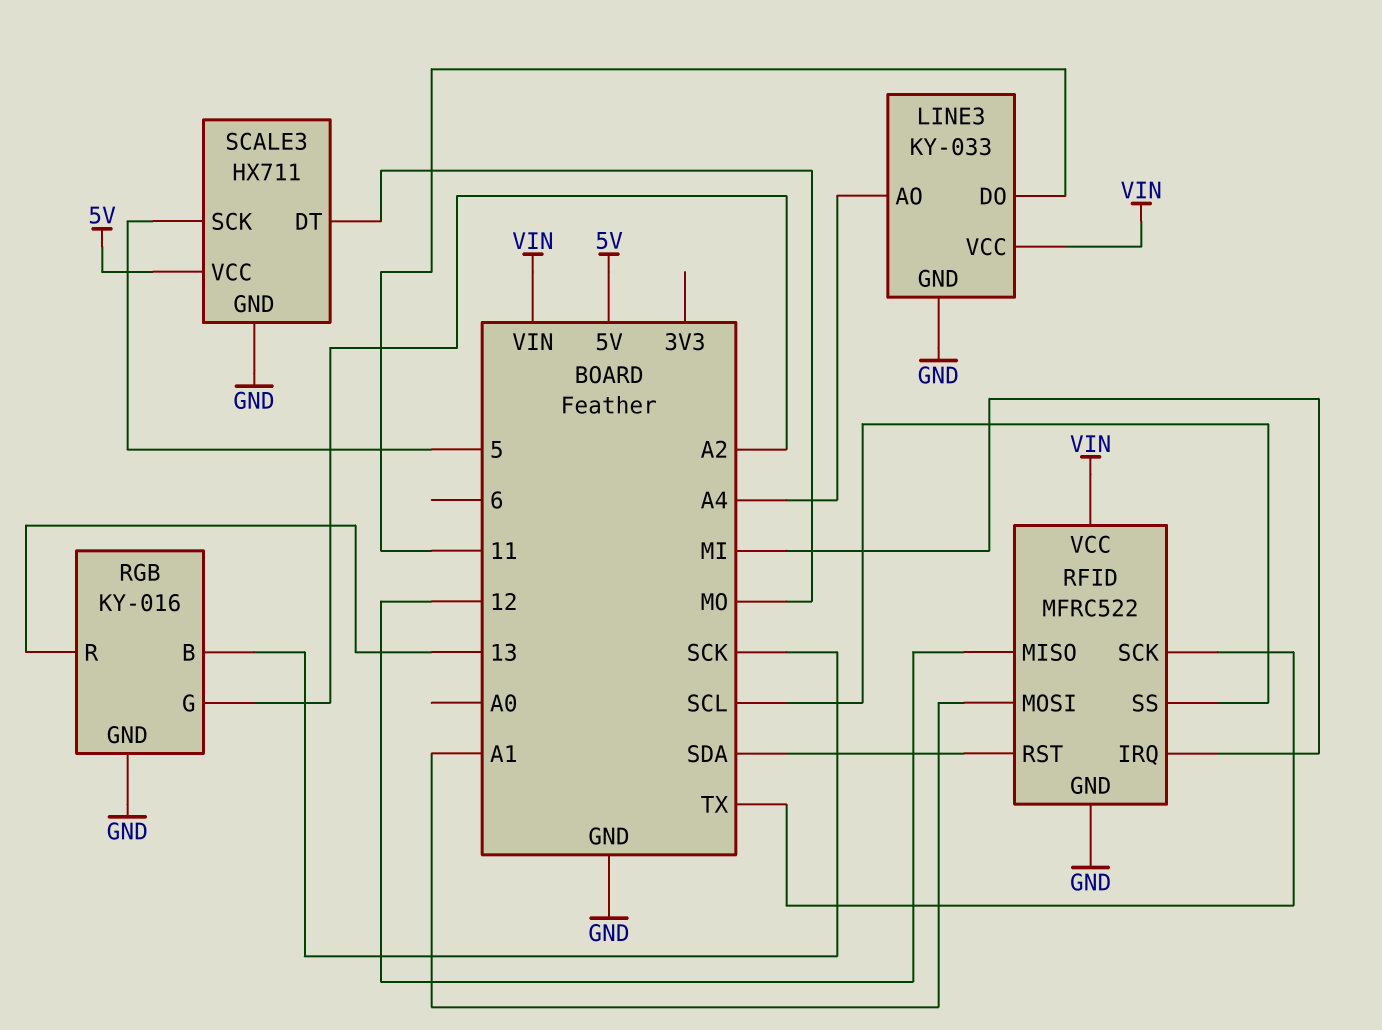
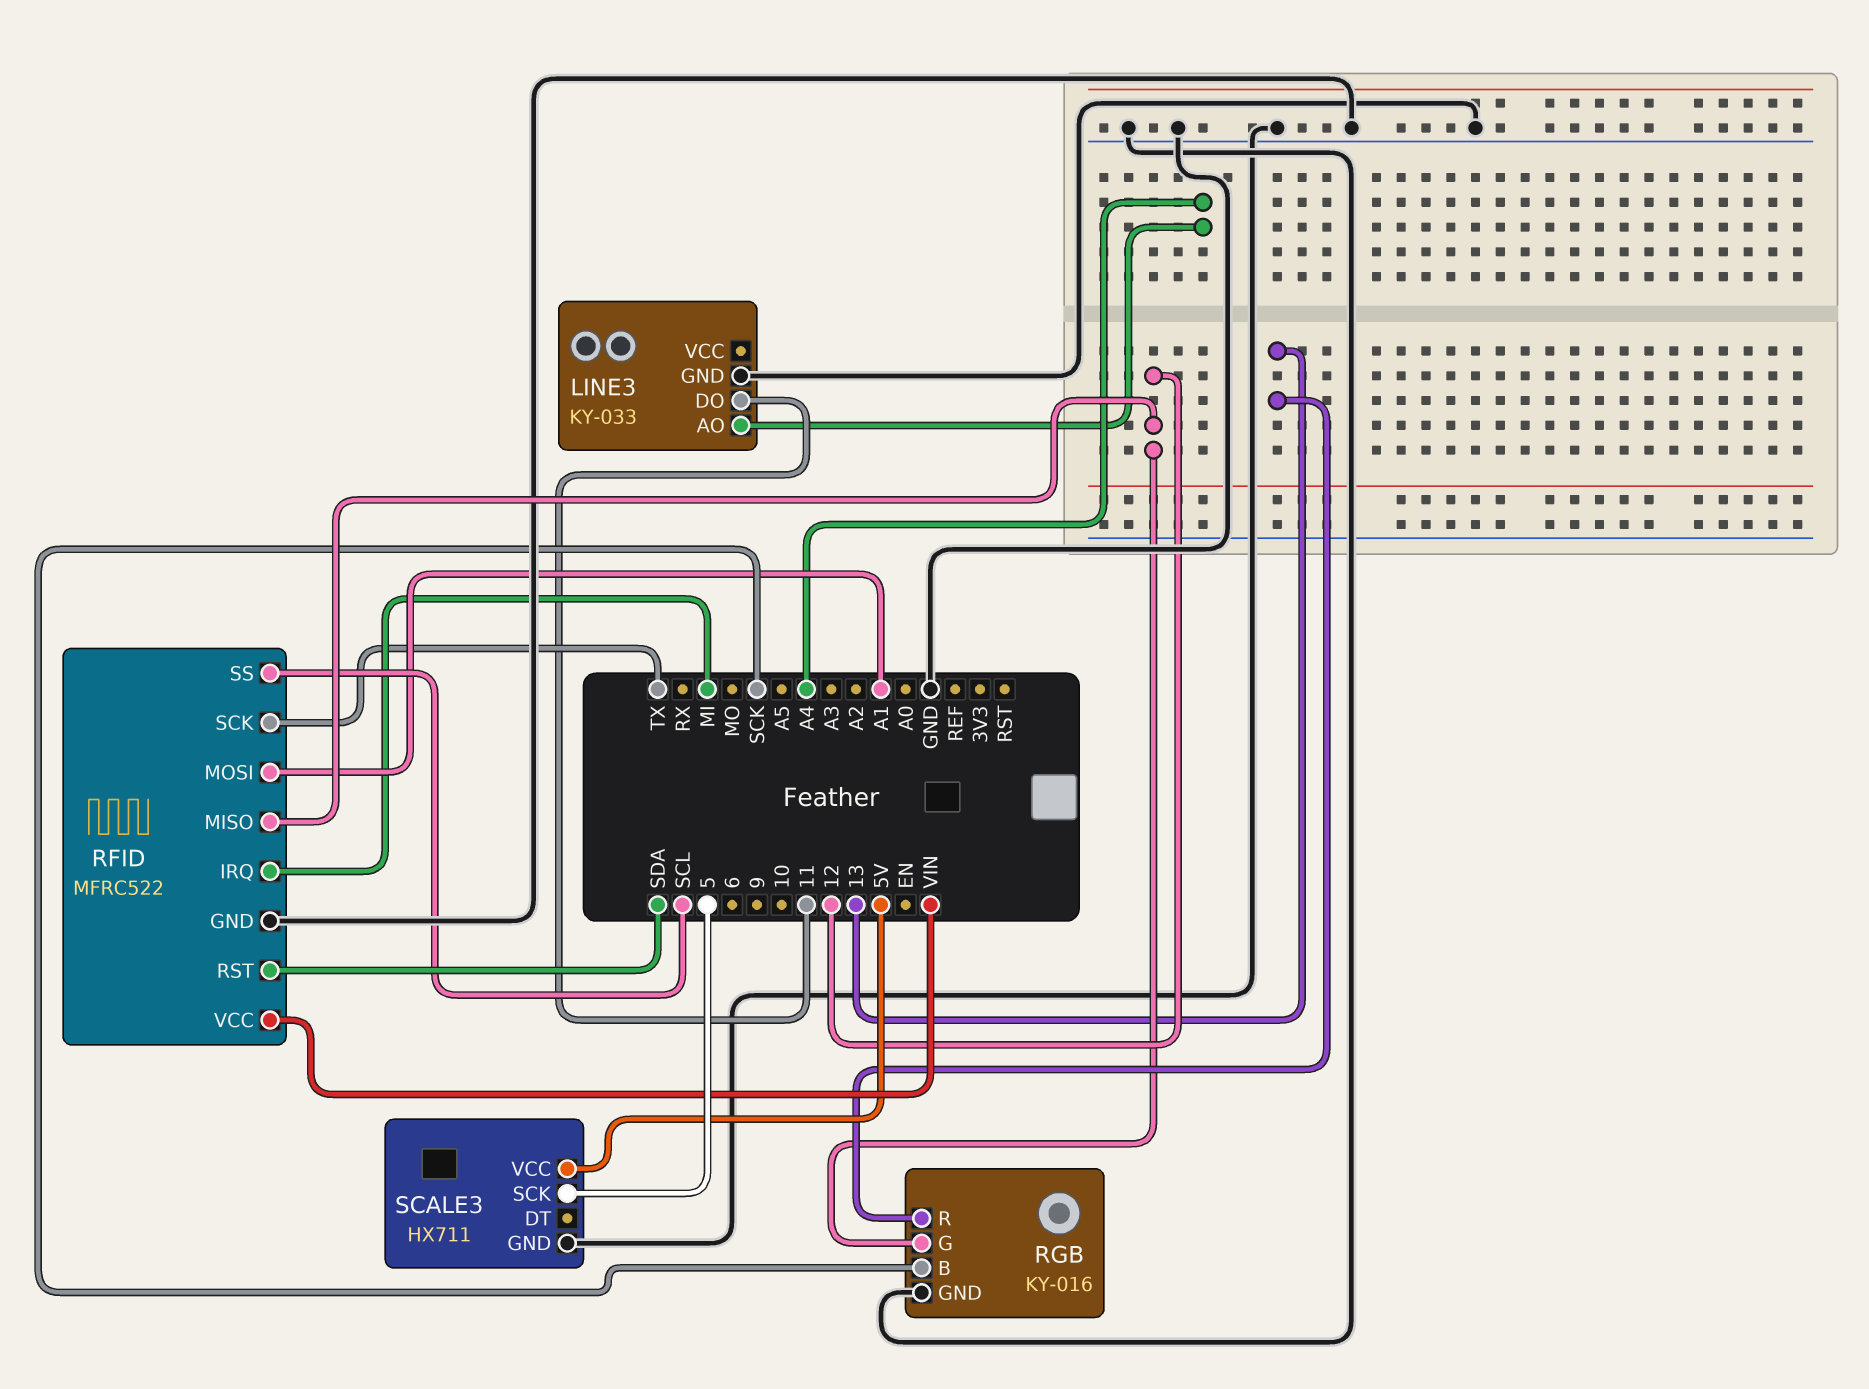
LINE3 pin VCC: VIN -> none
RGB pin G: A2 -> 12
SCALE3 pin DT: MO -> none

